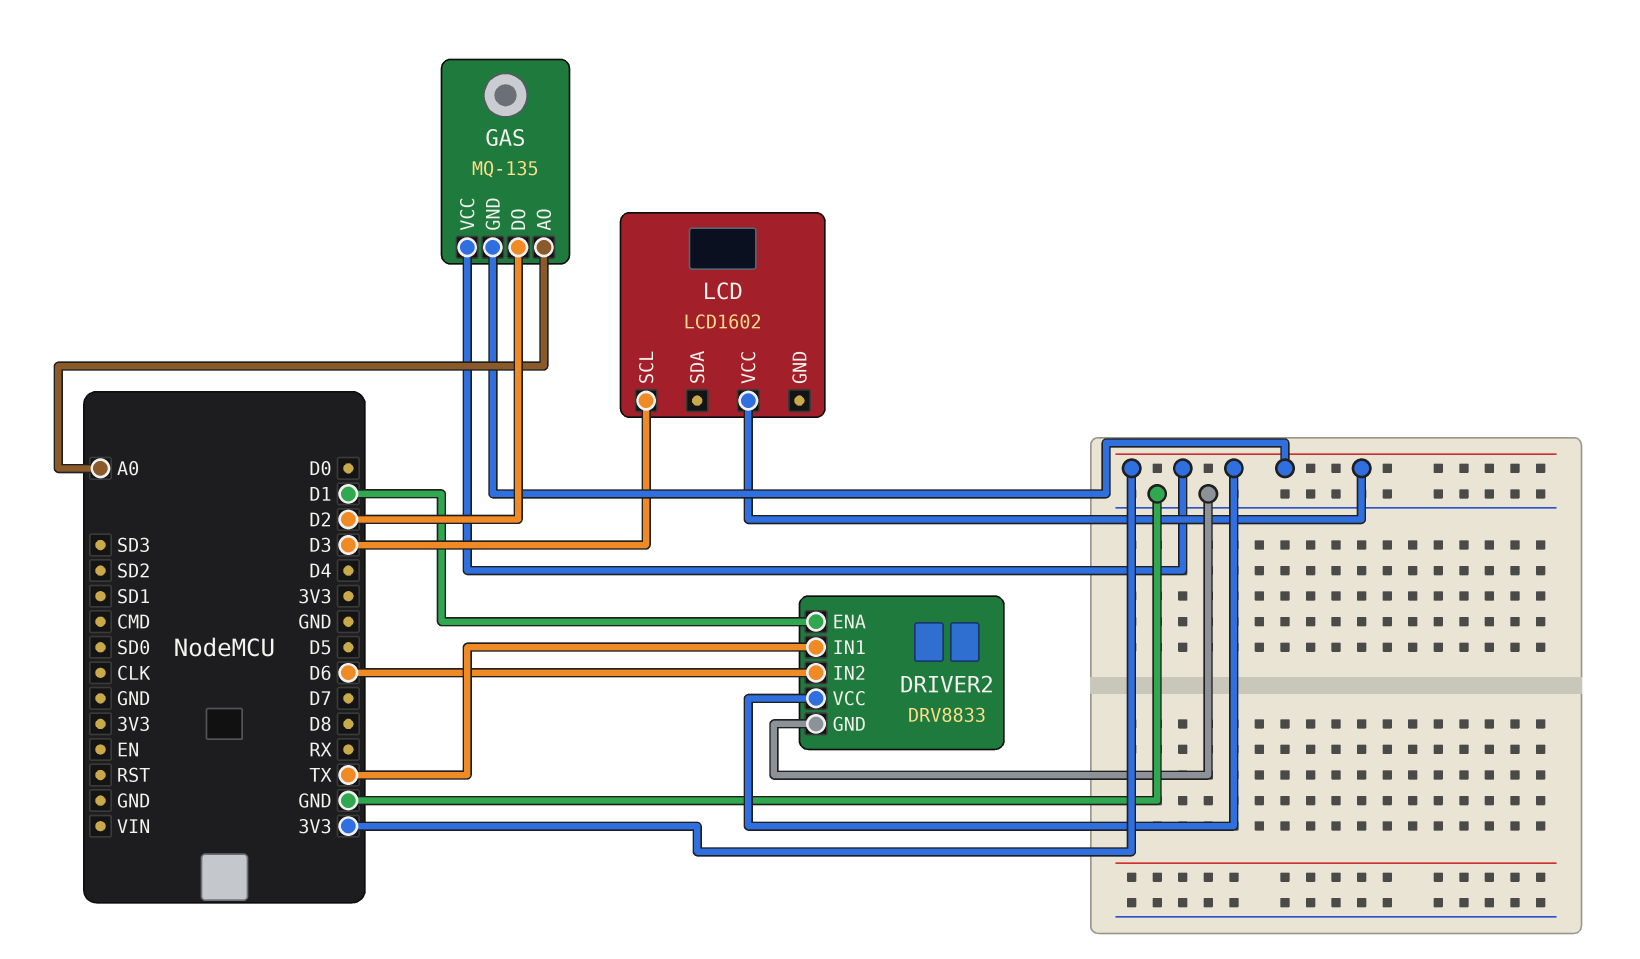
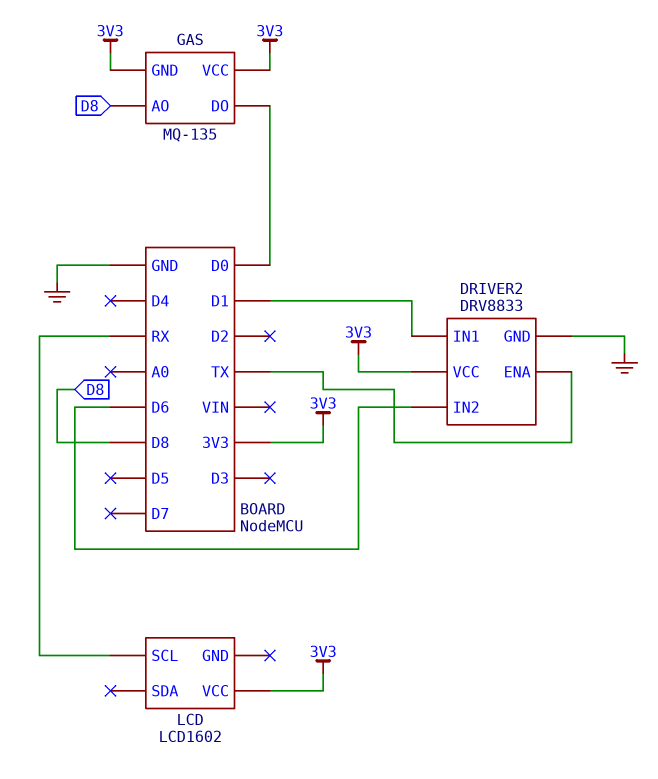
DRIVER2 pin ENA: D1 -> TX
DRIVER2 pin IN1: TX -> D1
GAS pin AO: A0 -> D8
GAS pin DO: D2 -> D0
LCD pin SCL: D3 -> RX

